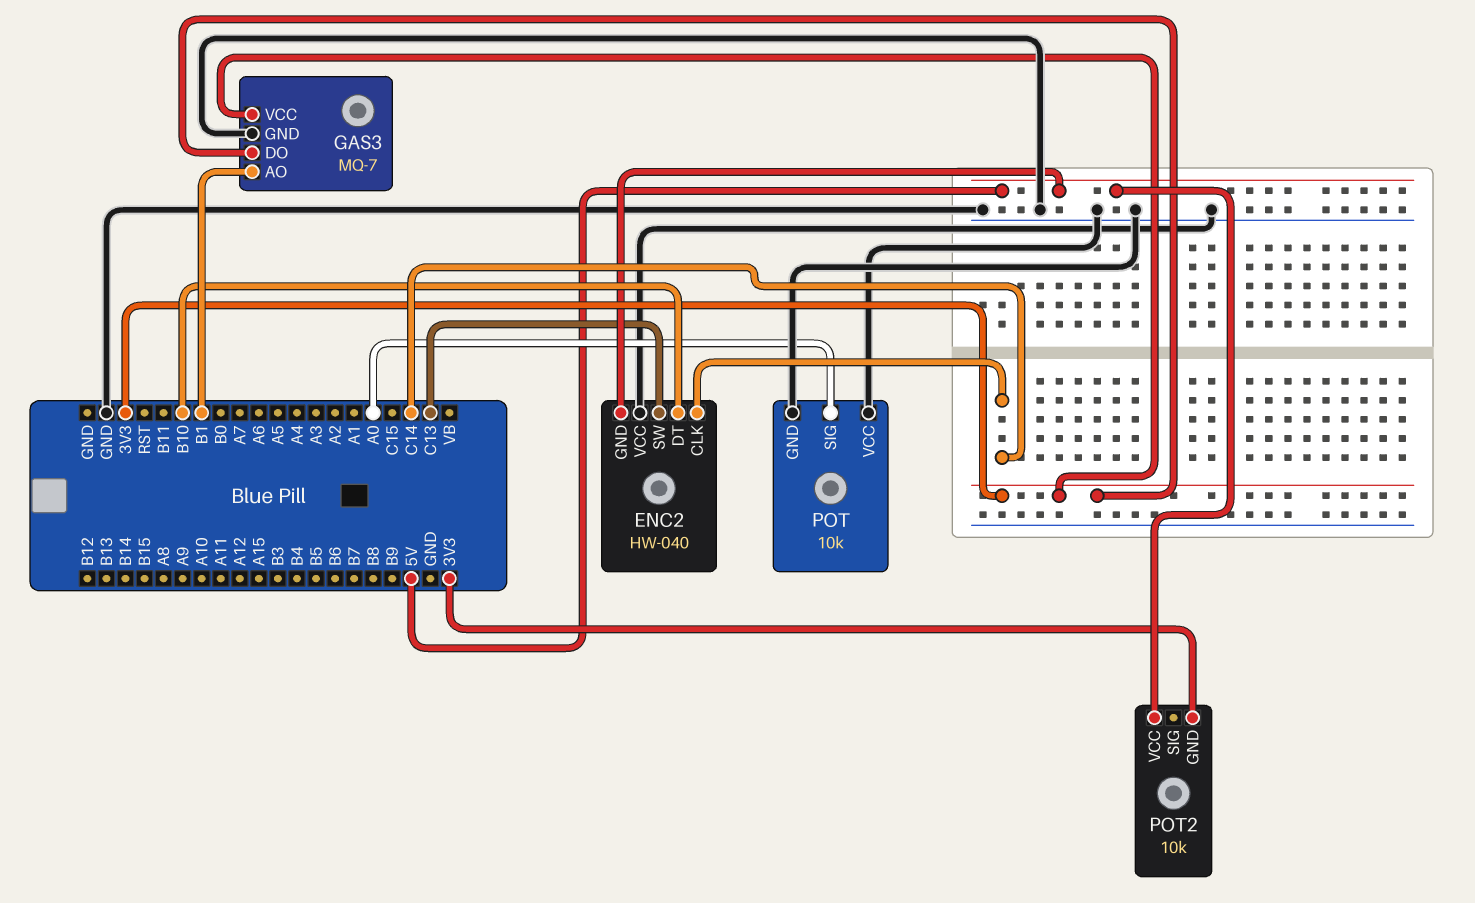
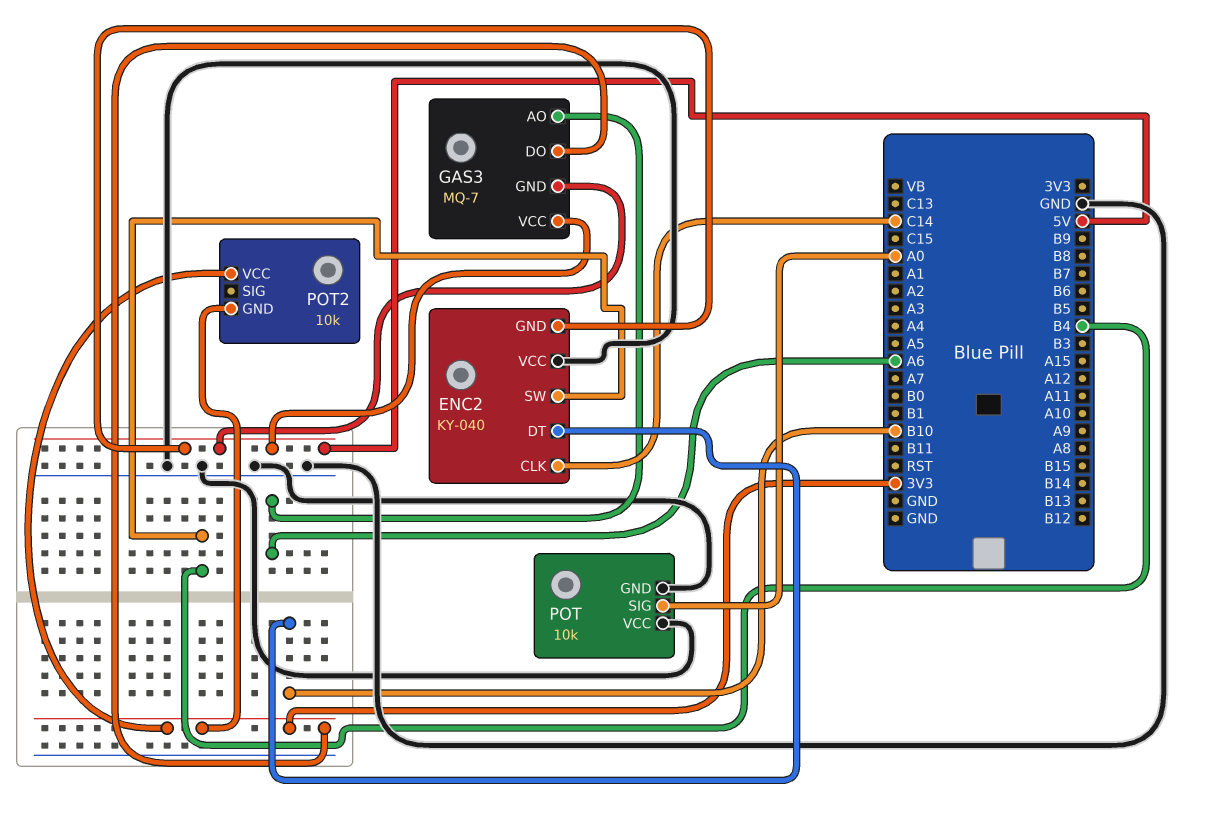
ENC2: HW-040 -> KY-040
ENC2 pin SW: C13 -> B4
GAS3 pin AO: B1 -> A6
GAS3 pin GND: GND -> 5V
GAS3 pin VCC: 3V3 -> 5V
POT2 pin VCC: 5V -> 3V3

